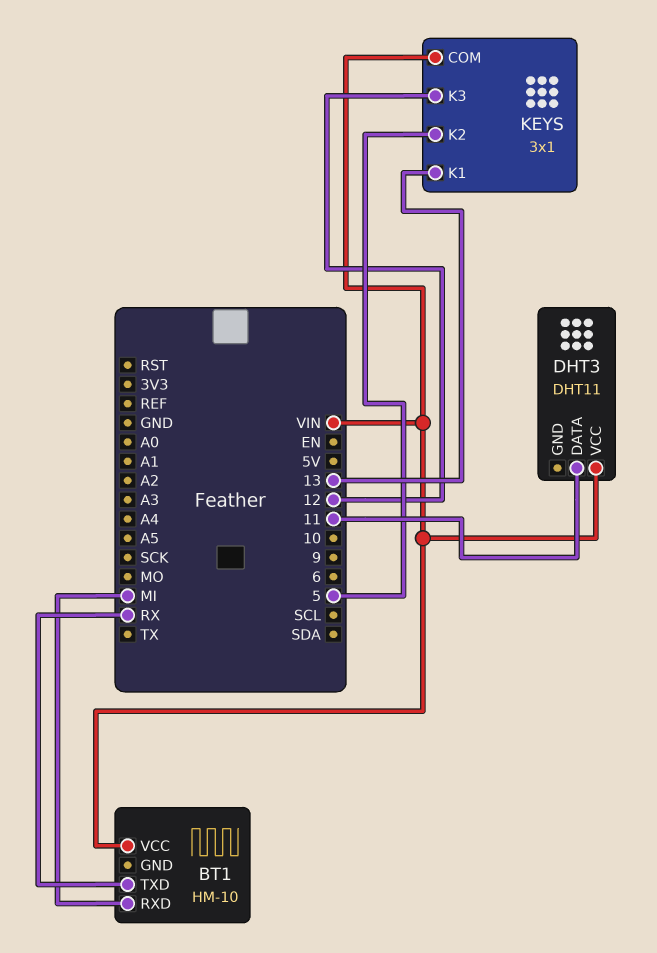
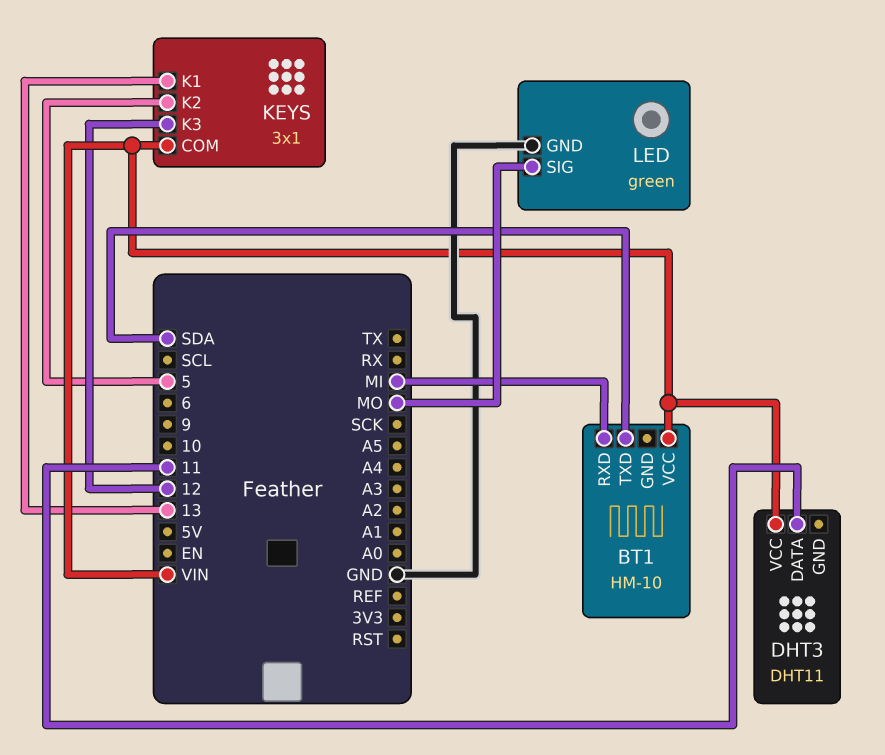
BT1 pin TXD: RX -> SDA
LED: none -> green
LED pin GND: none -> GND
LED pin SIG: none -> MO

